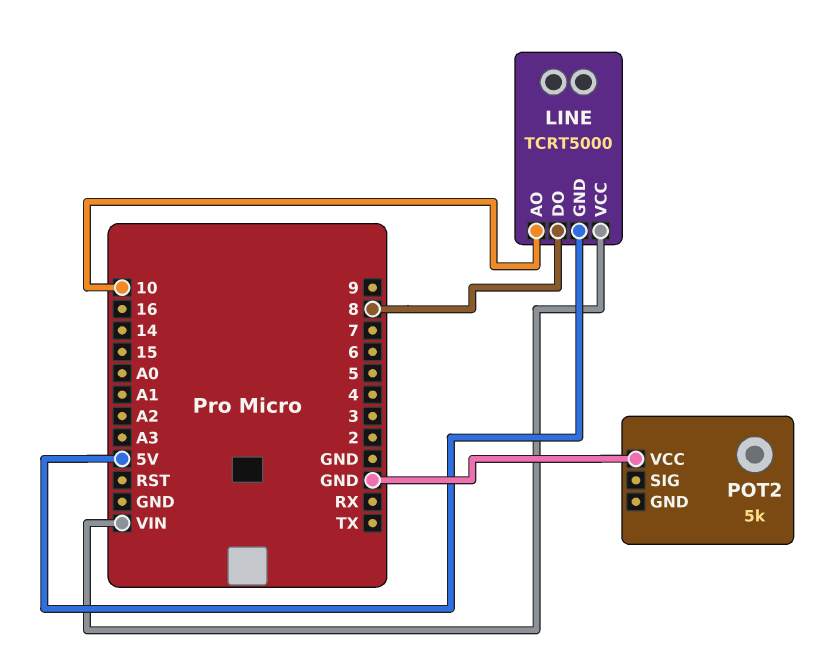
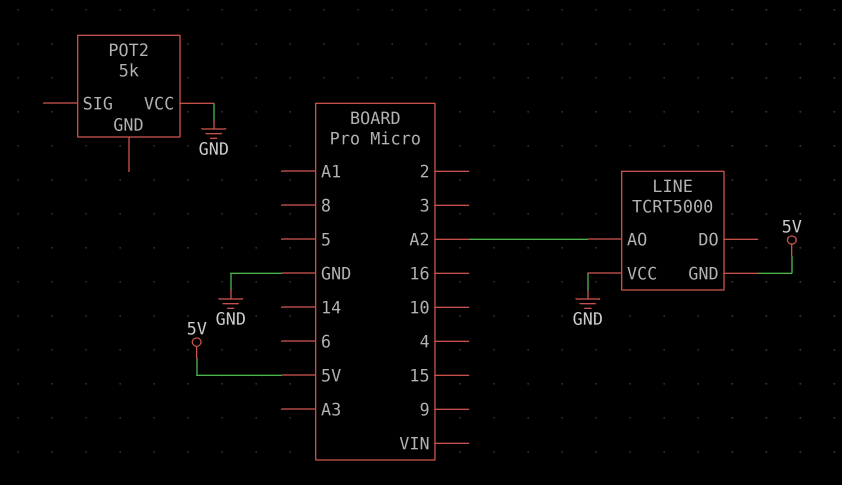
LINE pin AO: 10 -> A2
LINE pin DO: 8 -> none
LINE pin VCC: VIN -> GND

